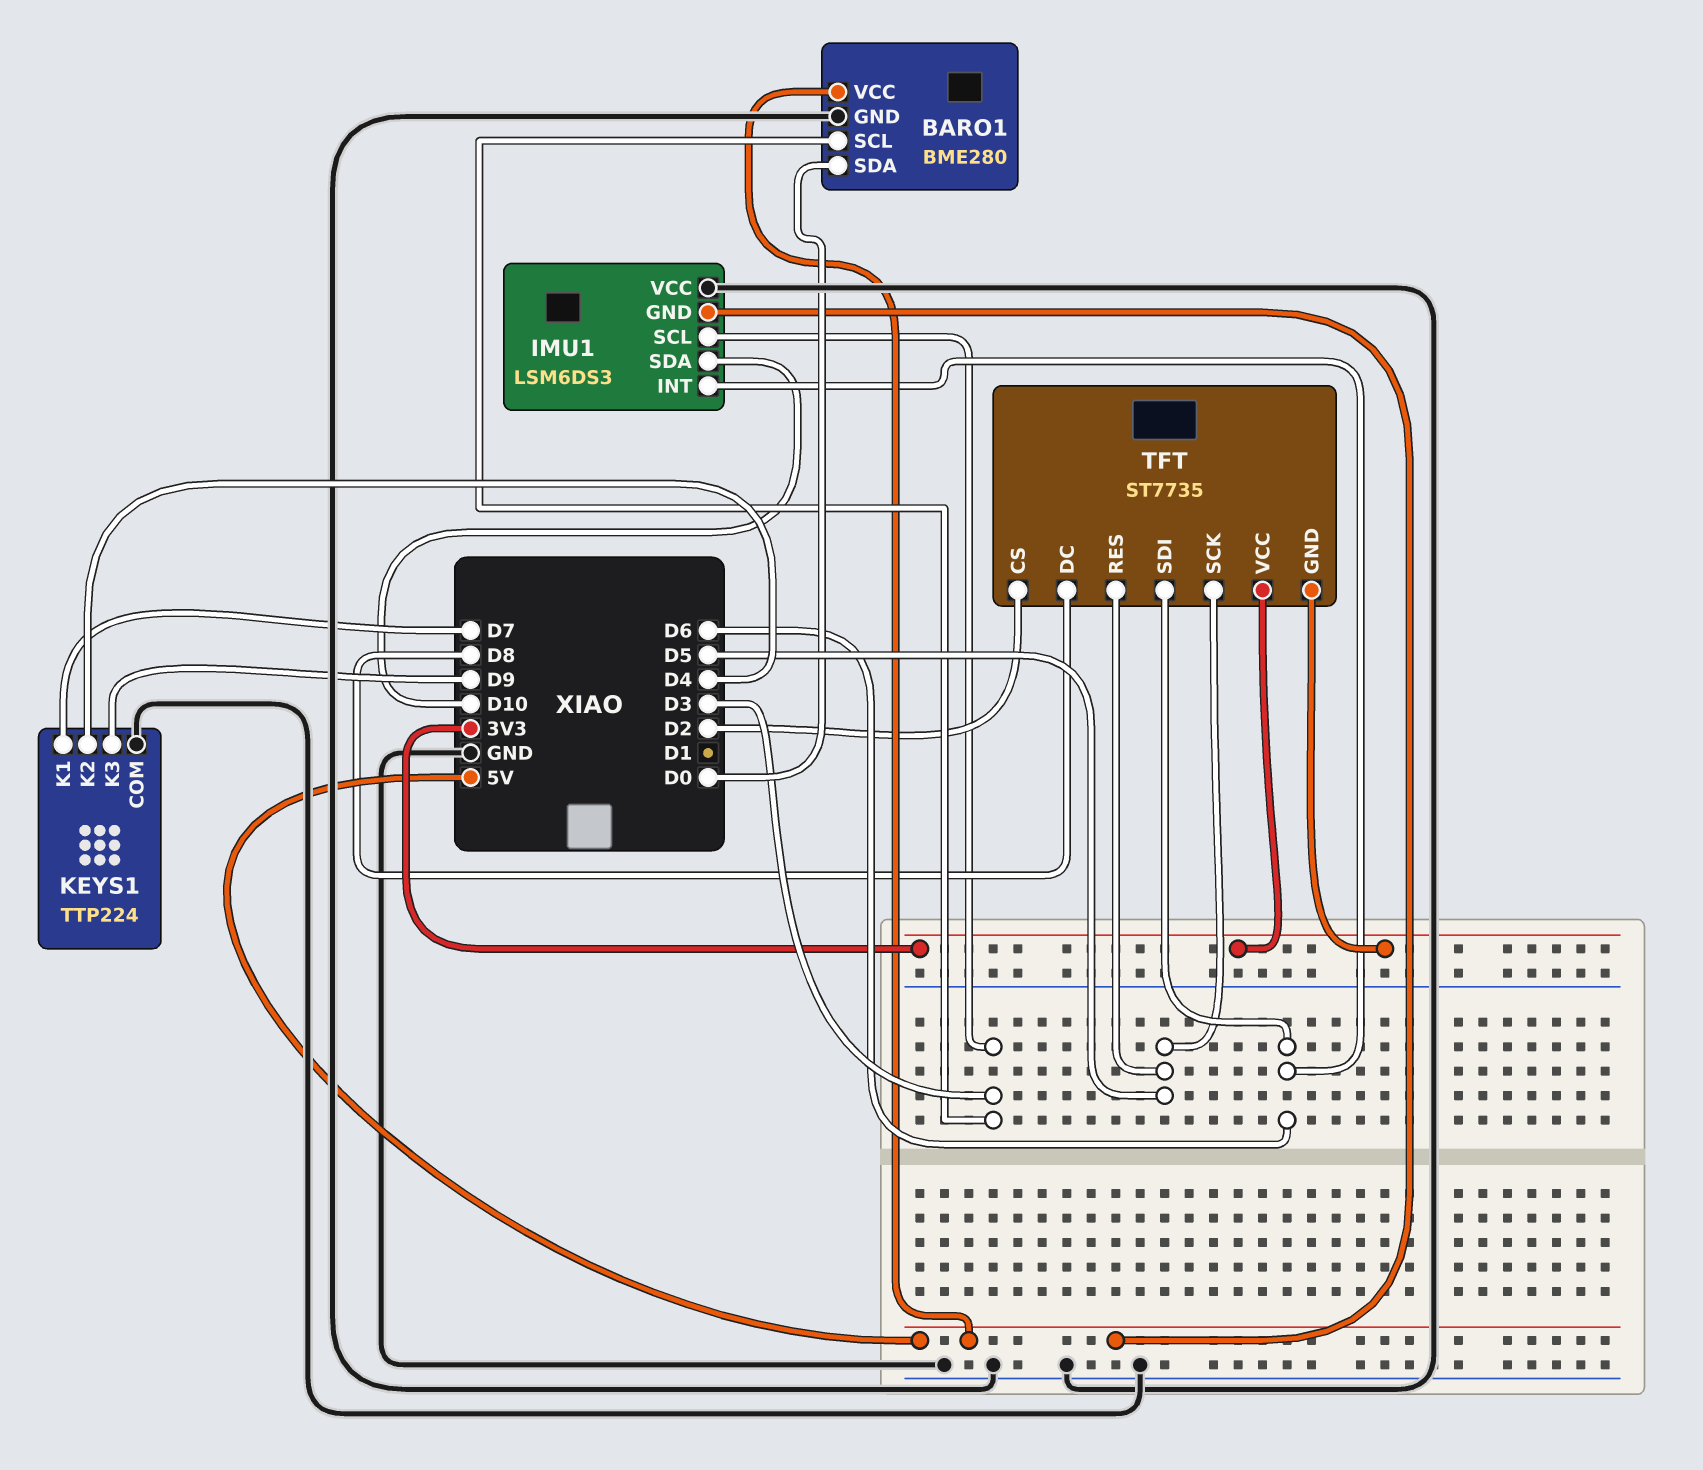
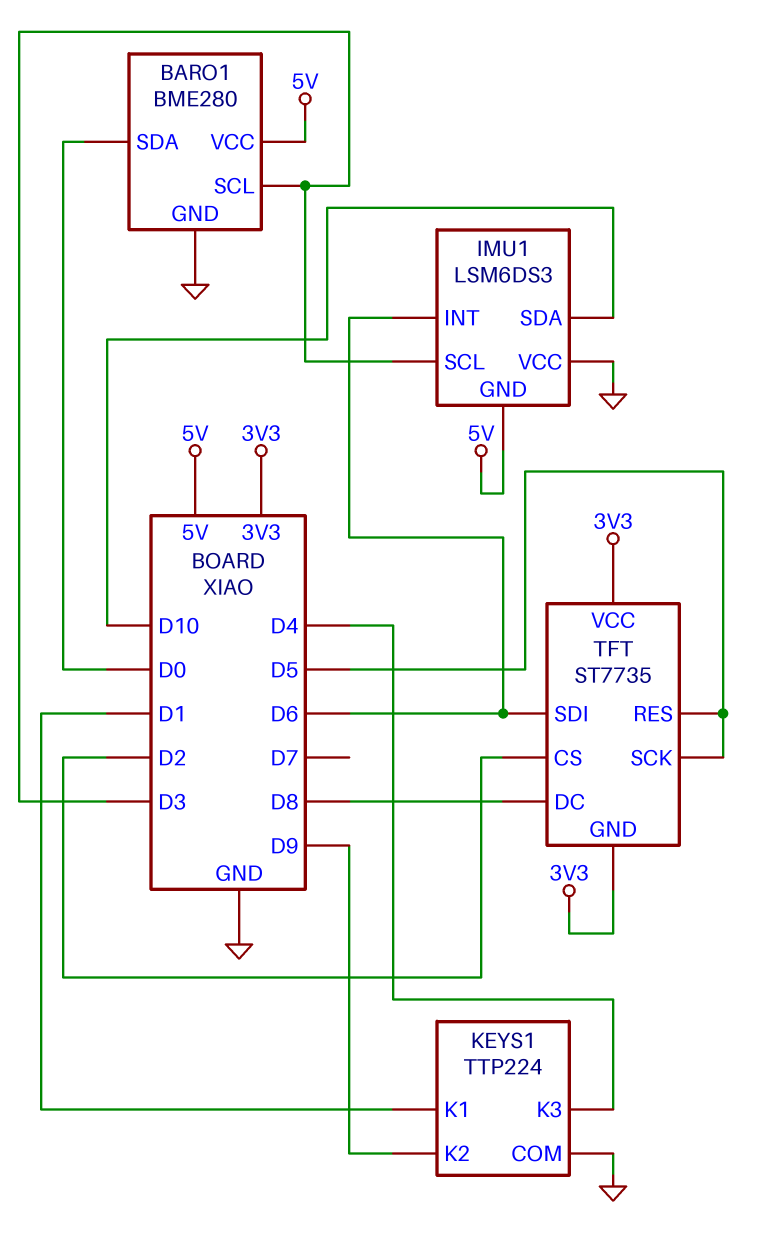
KEYS1 pin K1: D7 -> D1
KEYS1 pin K2: D4 -> D9
KEYS1 pin K3: D9 -> D4

